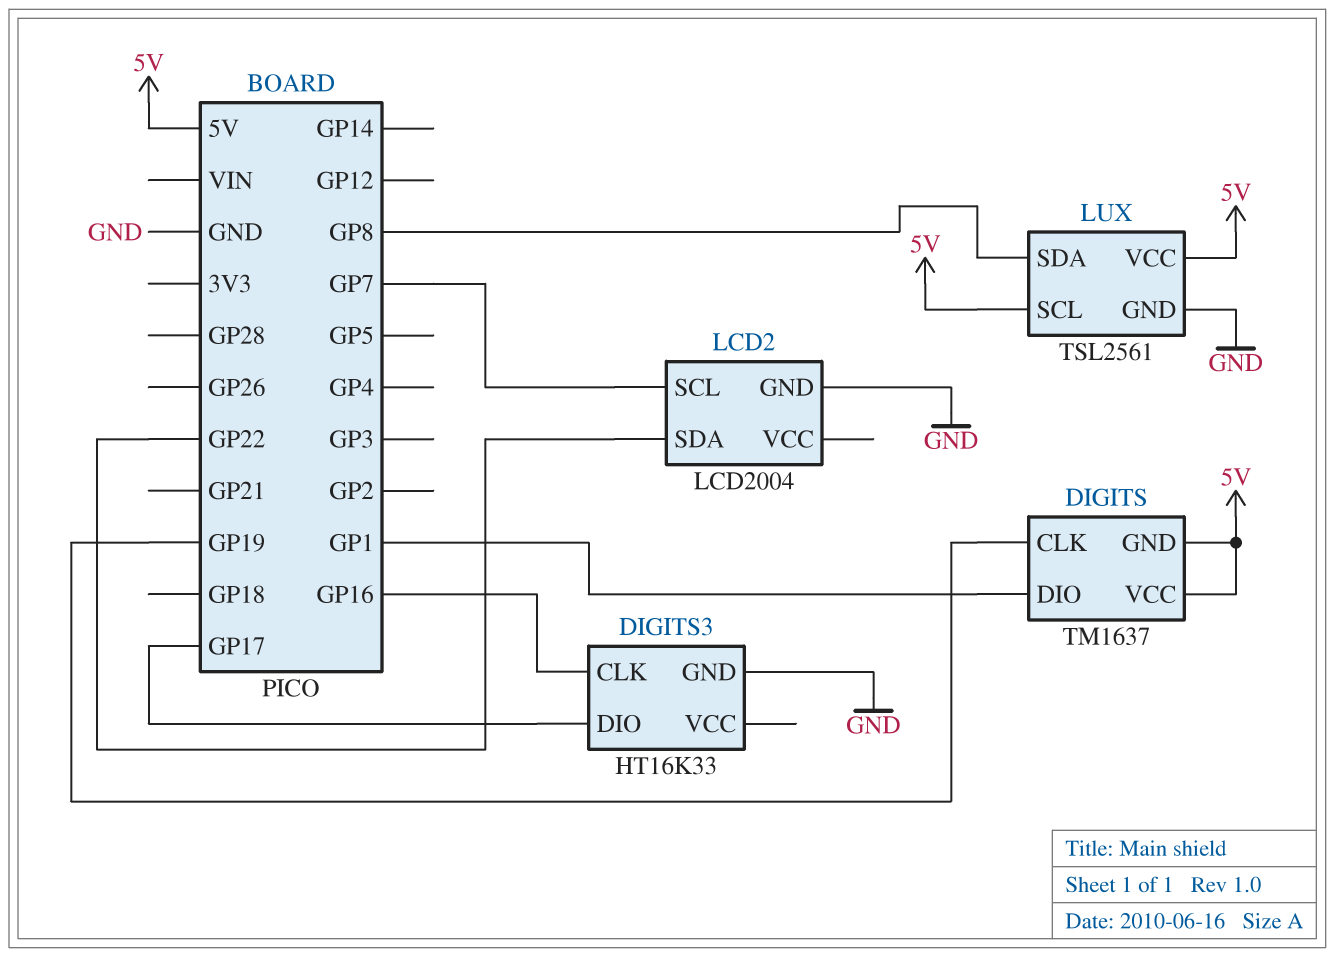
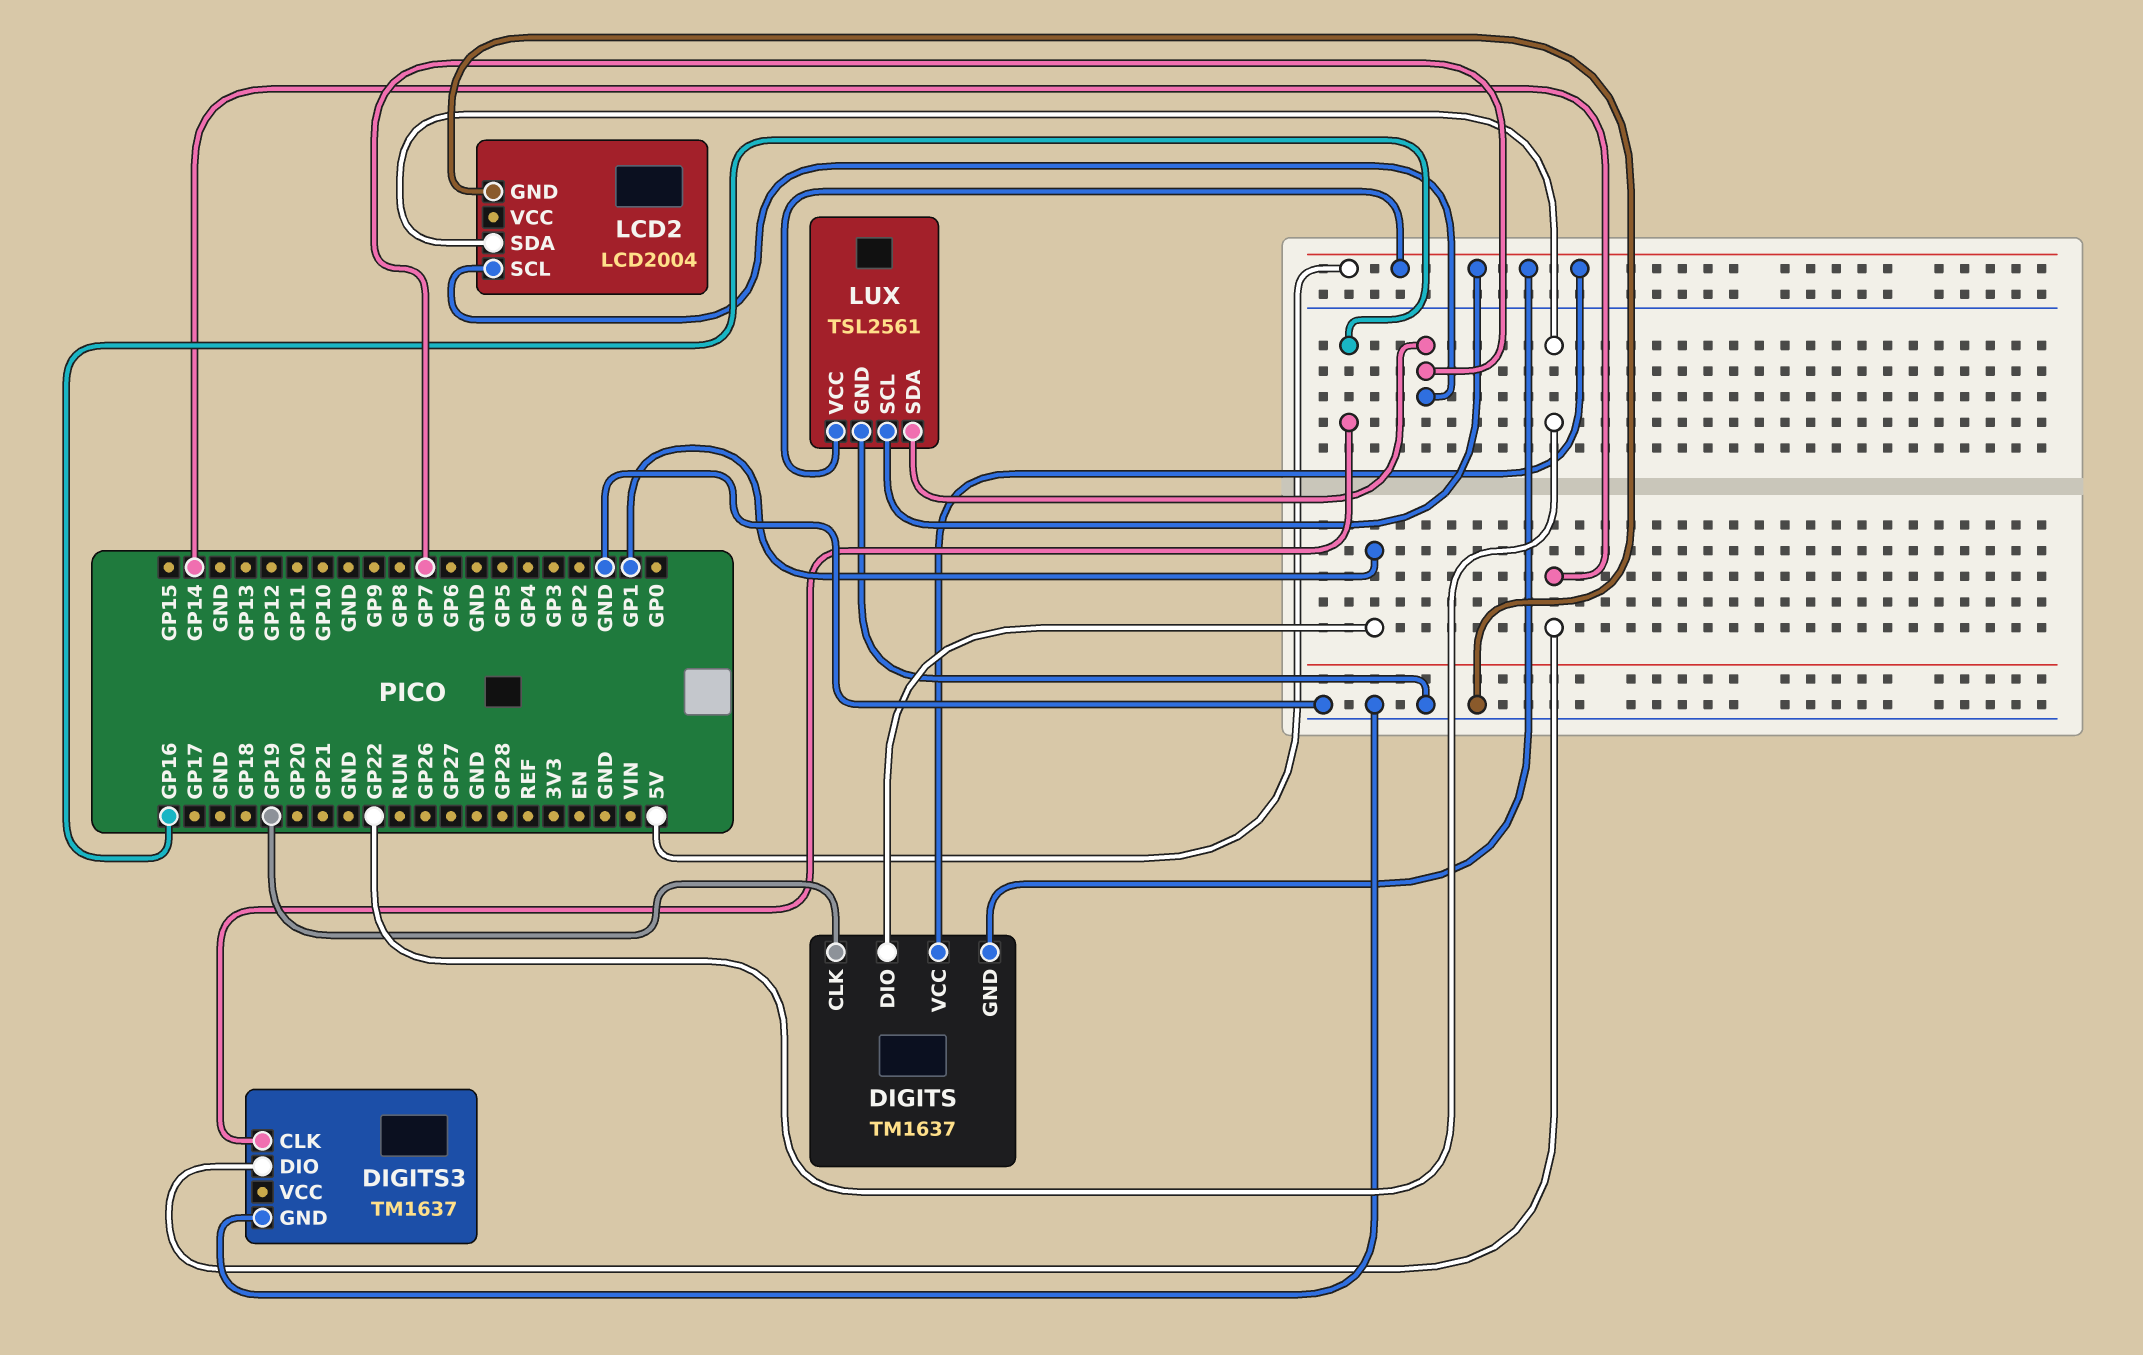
DIGITS3: HT16K33 -> TM1637
DIGITS3 pin DIO: GP17 -> GP14
LUX pin SDA: GP8 -> GP7

